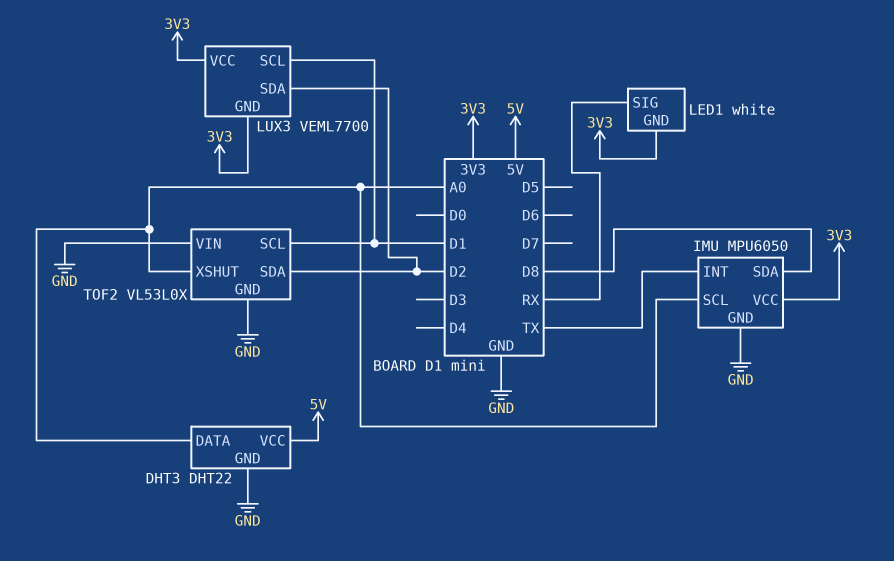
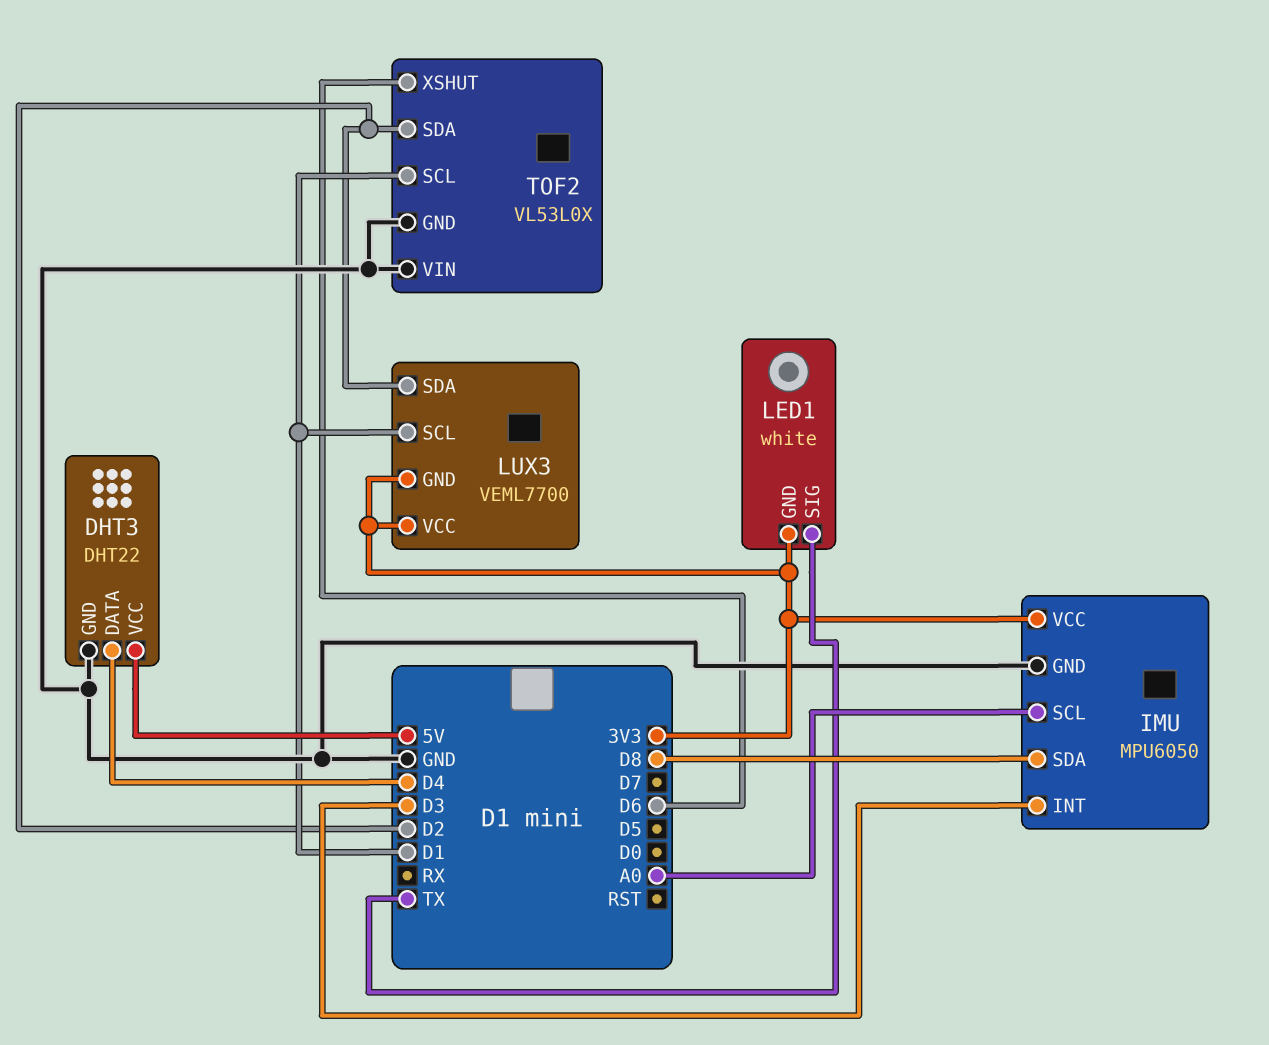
DHT3 pin DATA: A0 -> D4
IMU pin INT: TX -> D3
LED1 pin SIG: RX -> TX
TOF2 pin XSHUT: A0 -> D6

